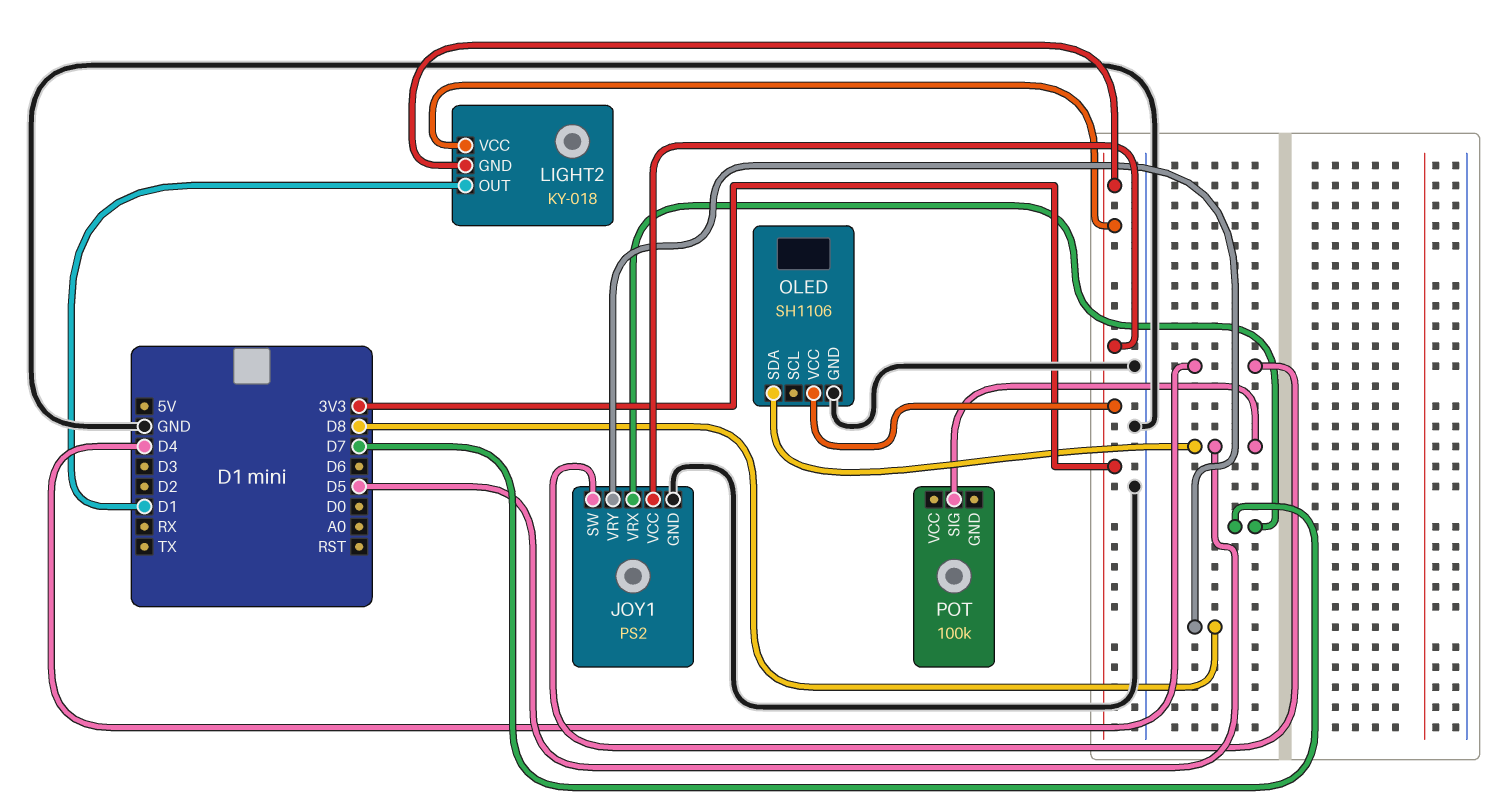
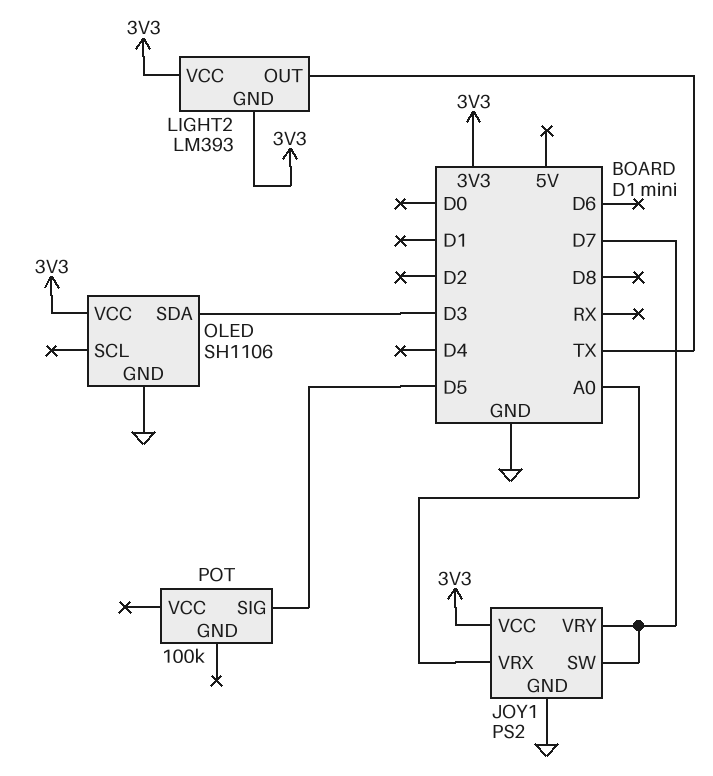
JOY1 pin SW: D4 -> D7
JOY1 pin VRX: D7 -> A0
JOY1 pin VRY: D8 -> D7
LIGHT2: KY-018 -> LM393
LIGHT2 pin OUT: D1 -> TX
OLED pin SDA: D5 -> D3

